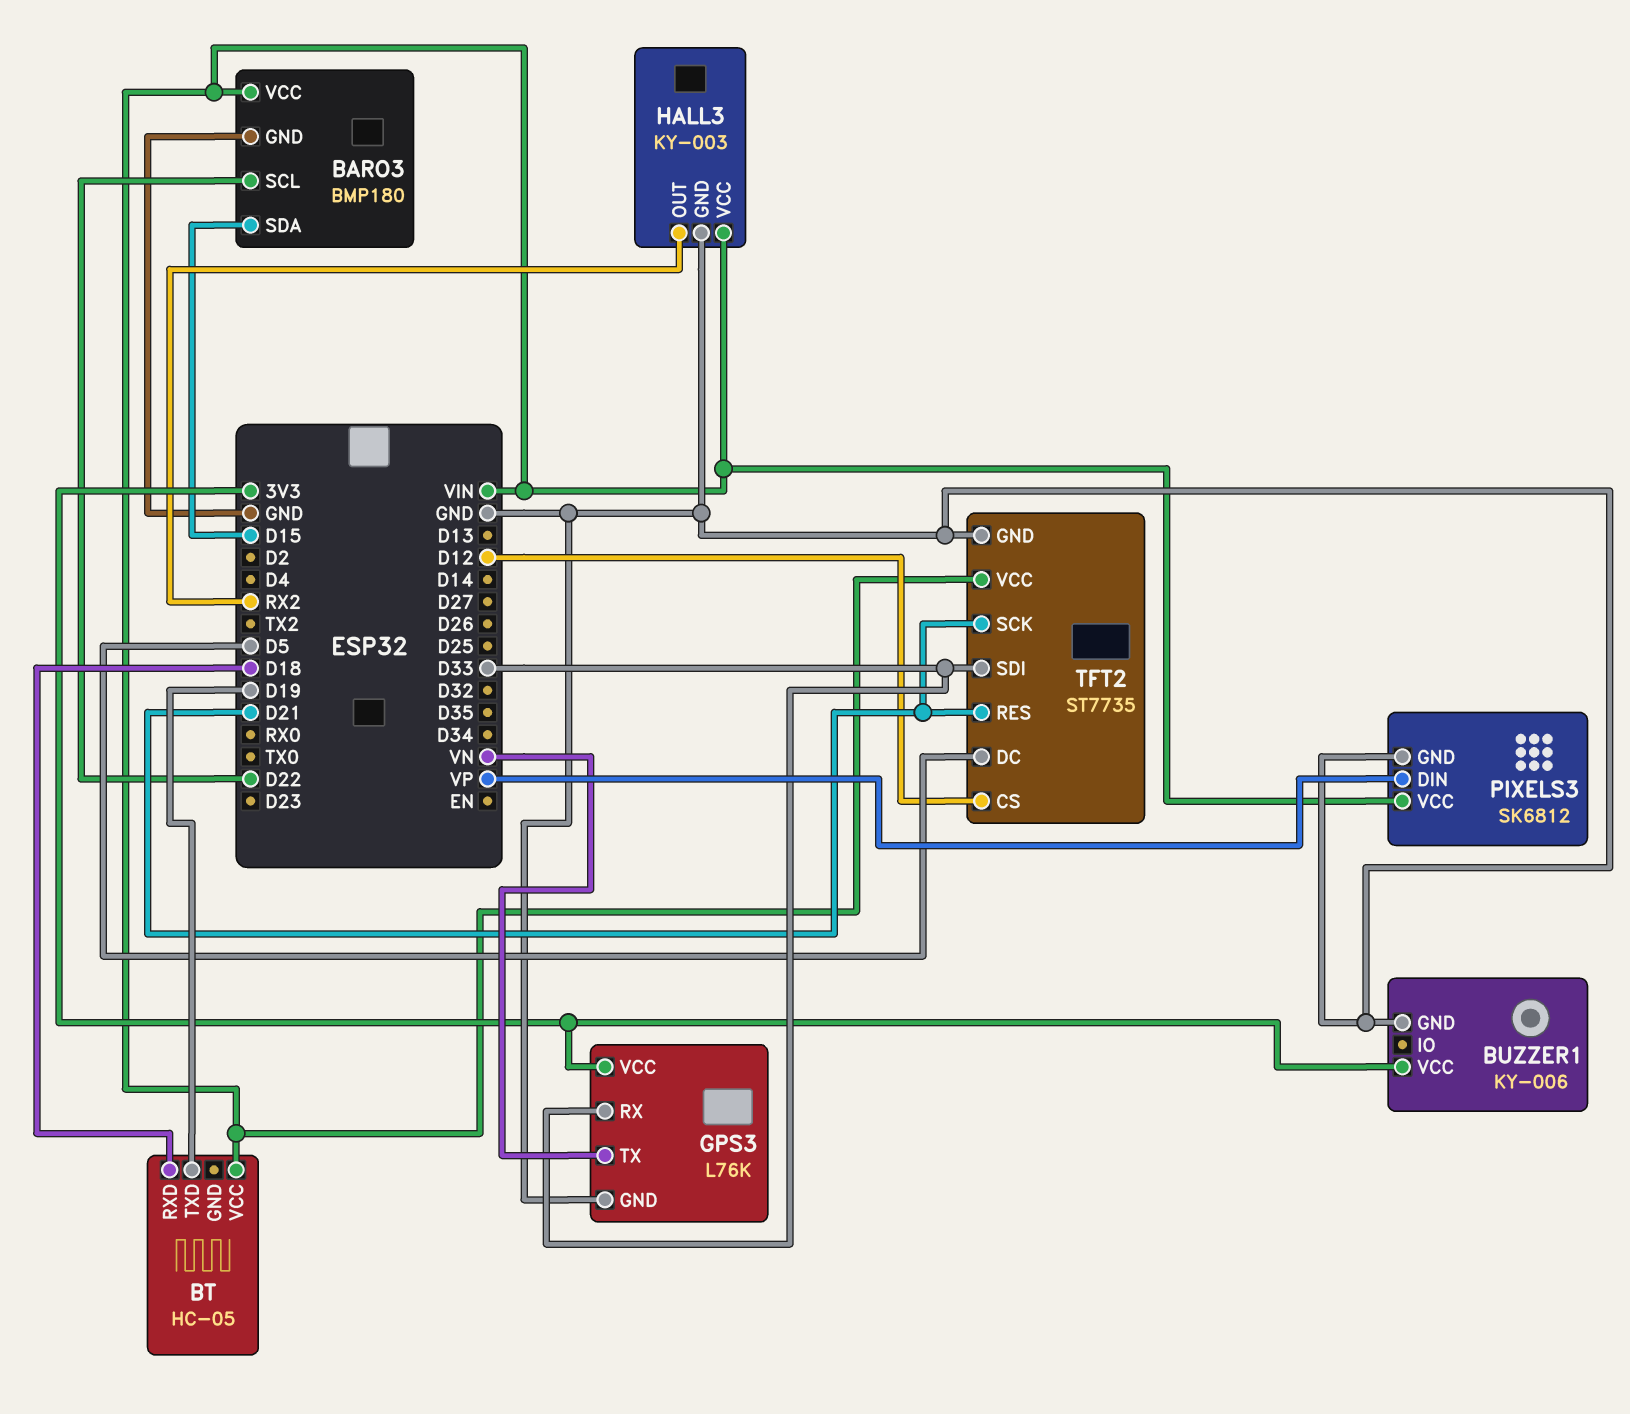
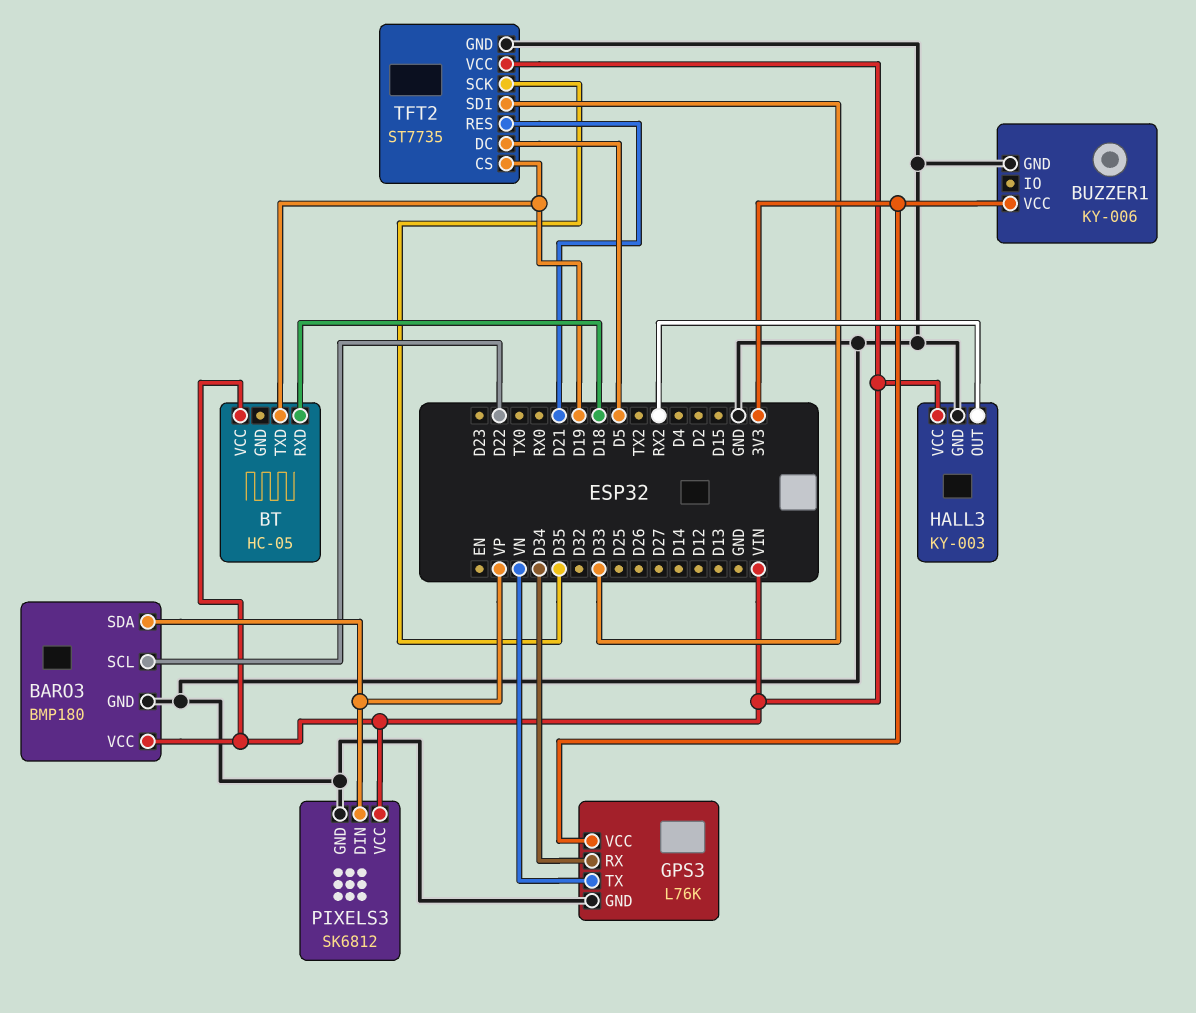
BARO3 pin SDA: D15 -> VP
GPS3 pin RX: D33 -> D34
TFT2 pin CS: D12 -> D19
TFT2 pin SCK: D21 -> D35

